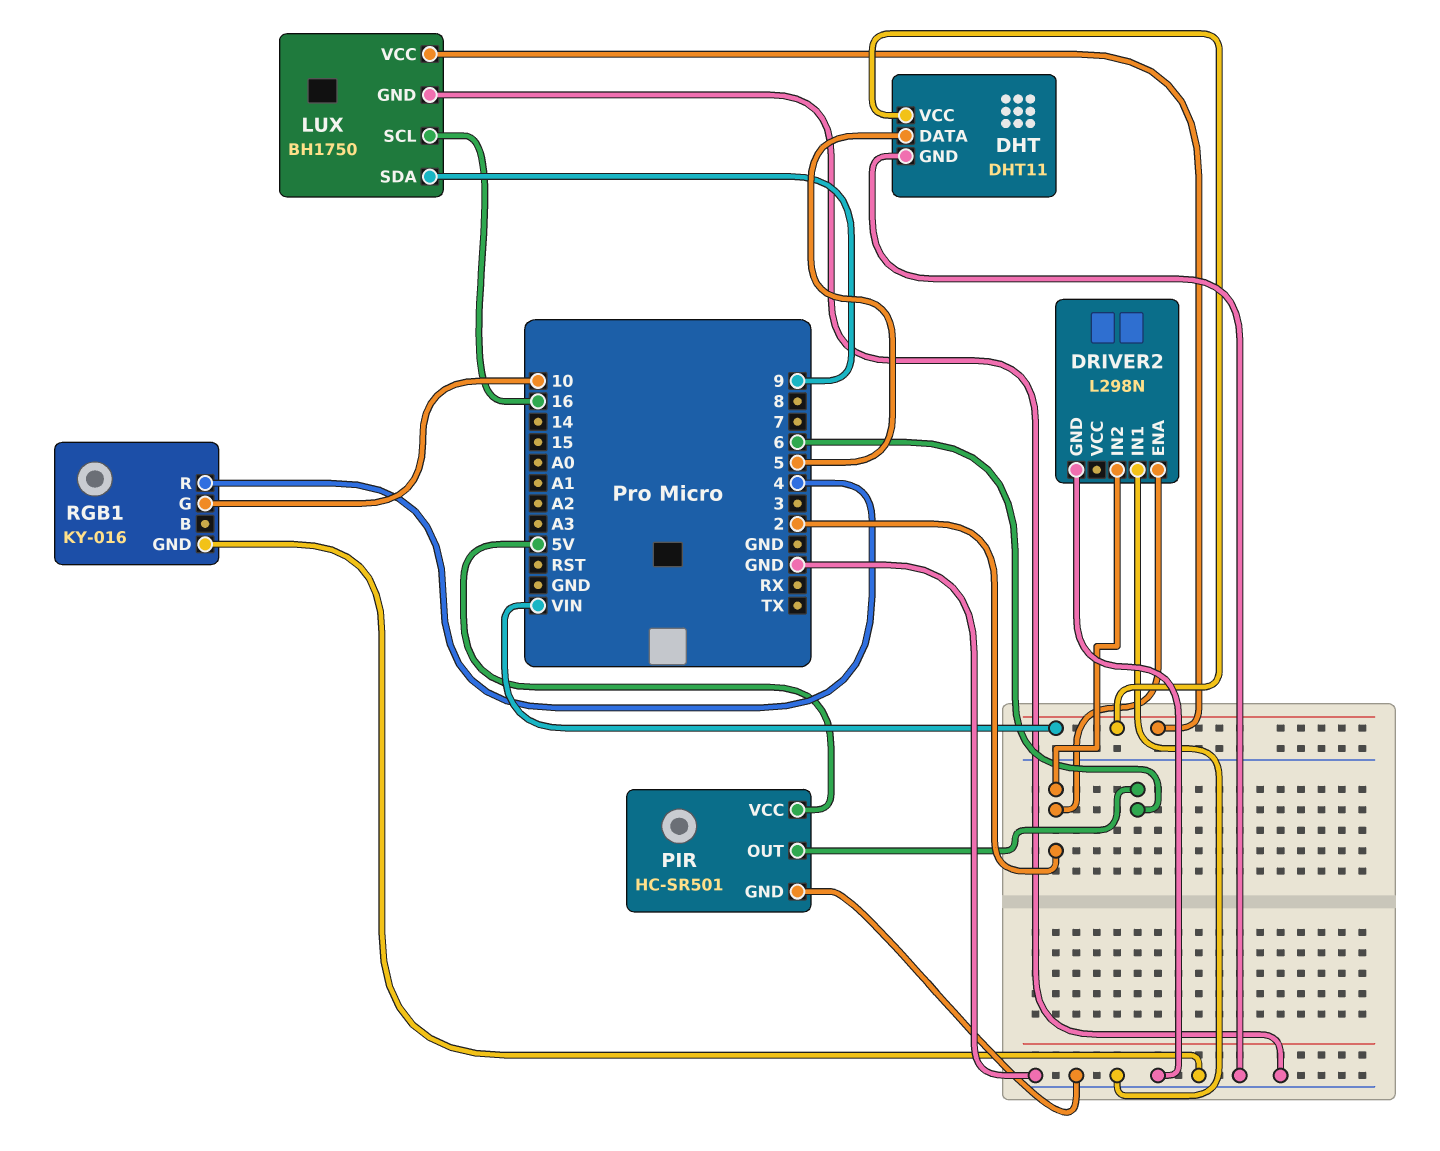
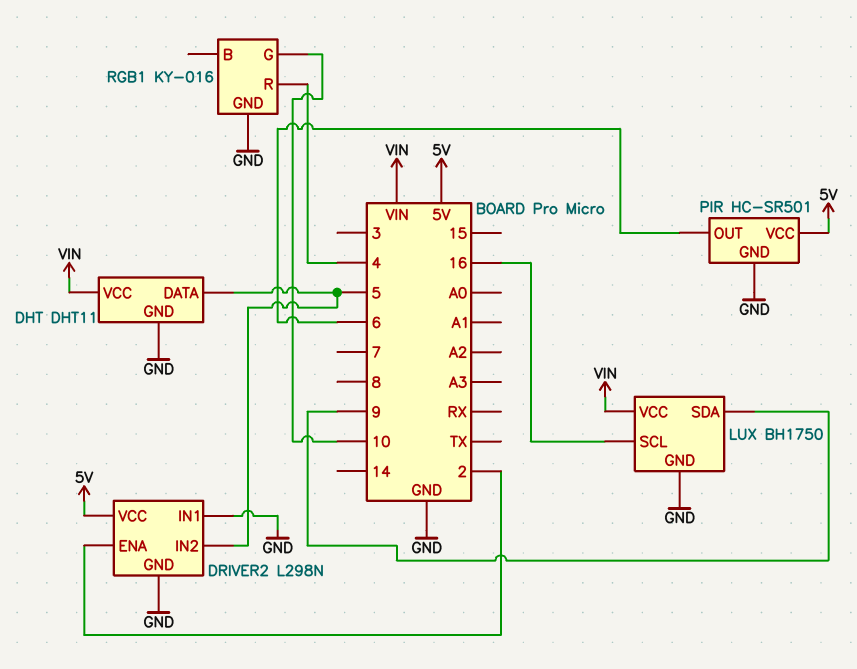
DRIVER2 pin IN2: 2 -> 5
DRIVER2 pin VCC: none -> 5V

